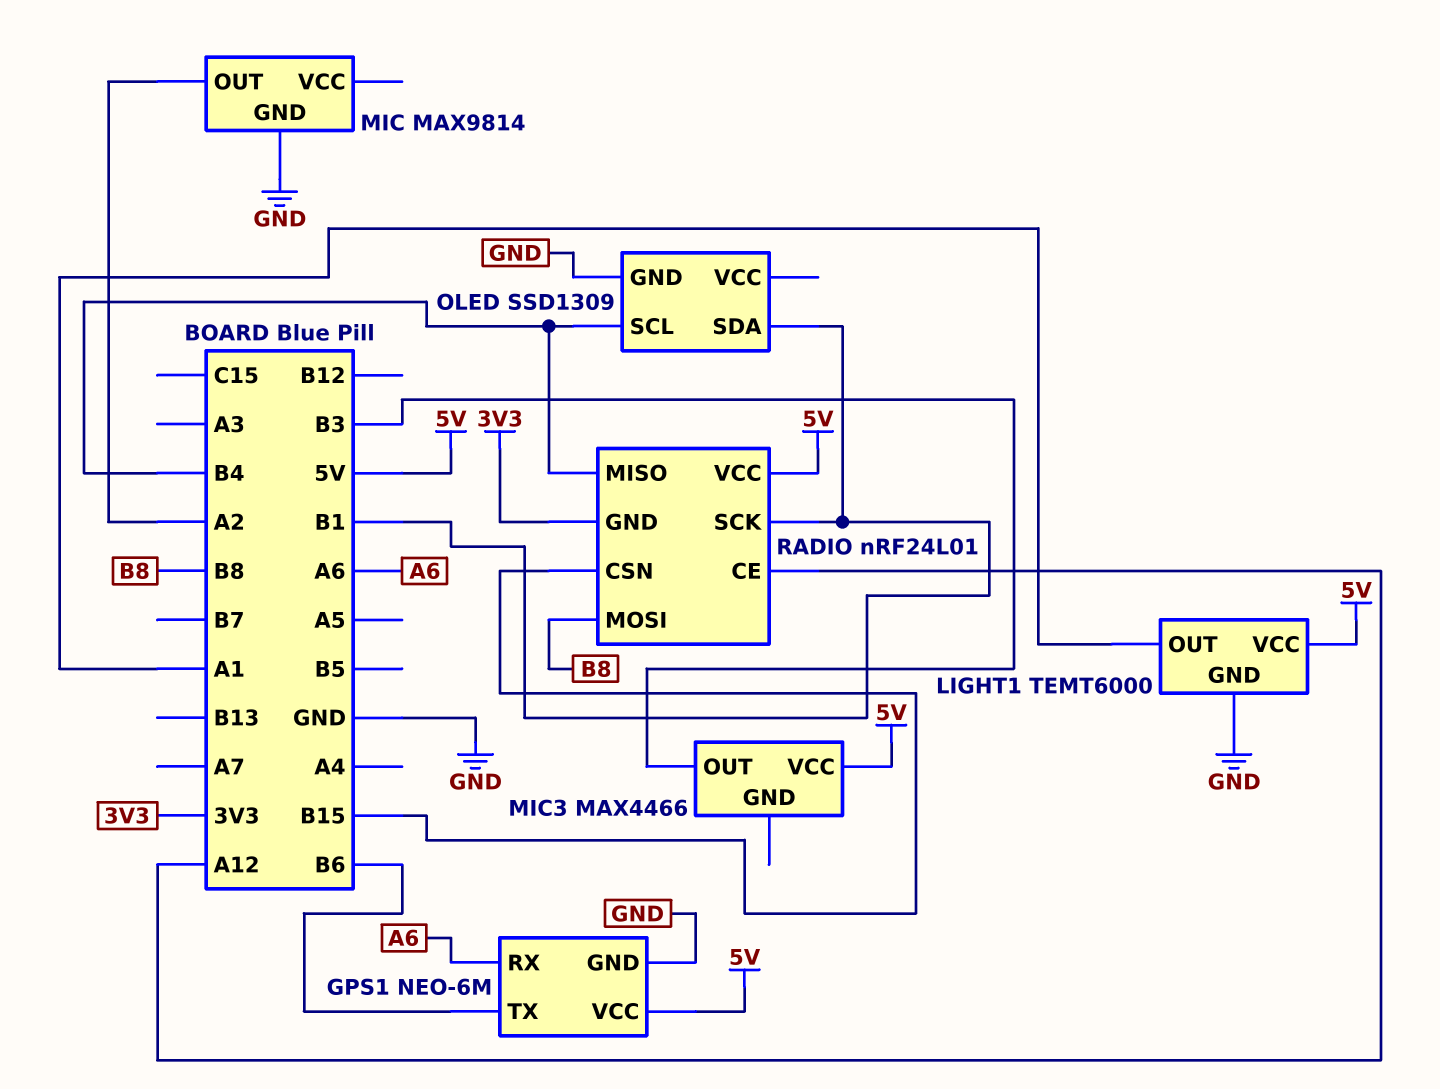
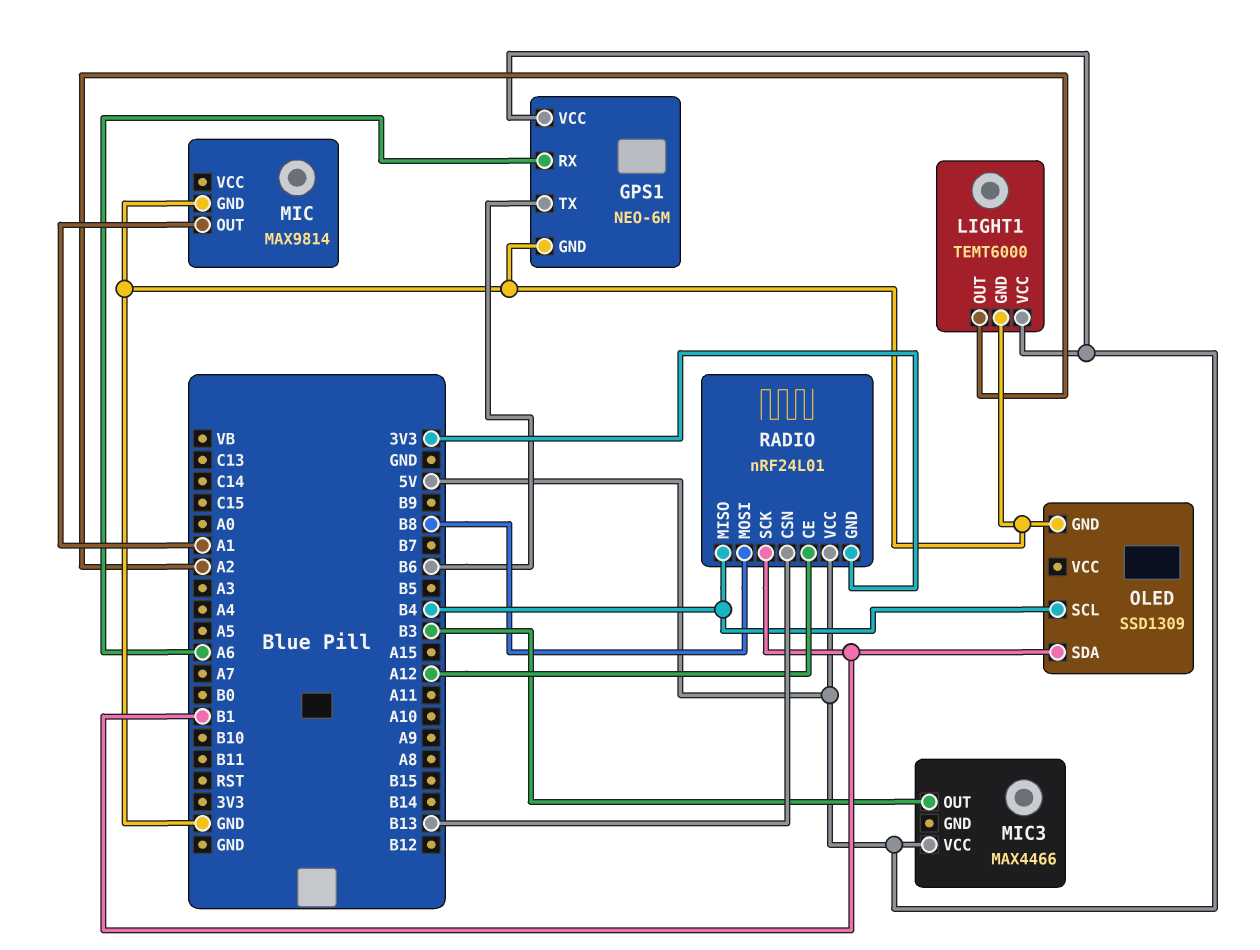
LIGHT1 pin OUT: A1 -> A2
MIC pin OUT: A2 -> A1
RADIO pin CSN: B15 -> B13

